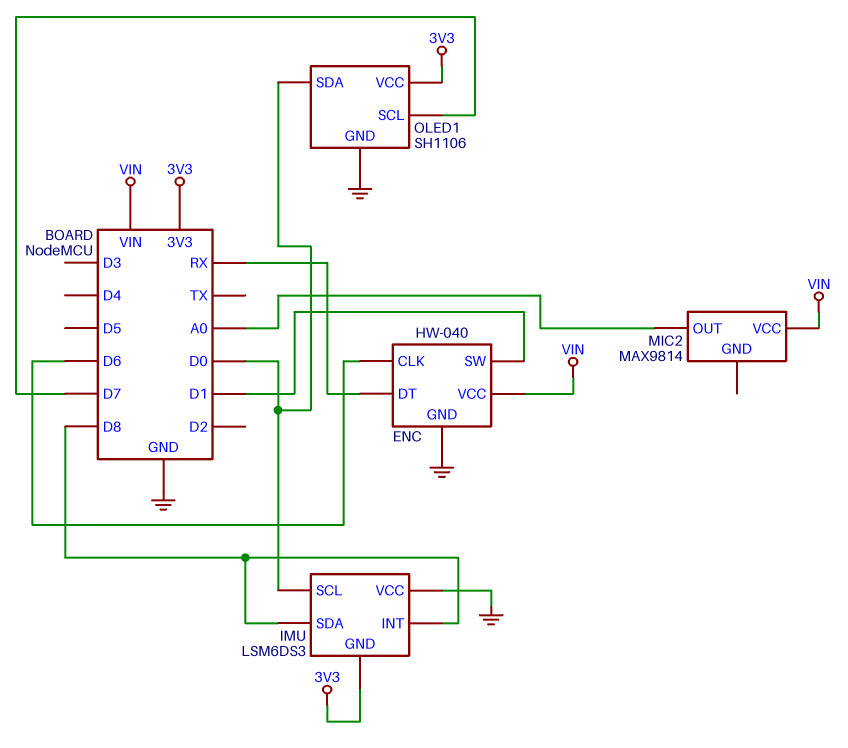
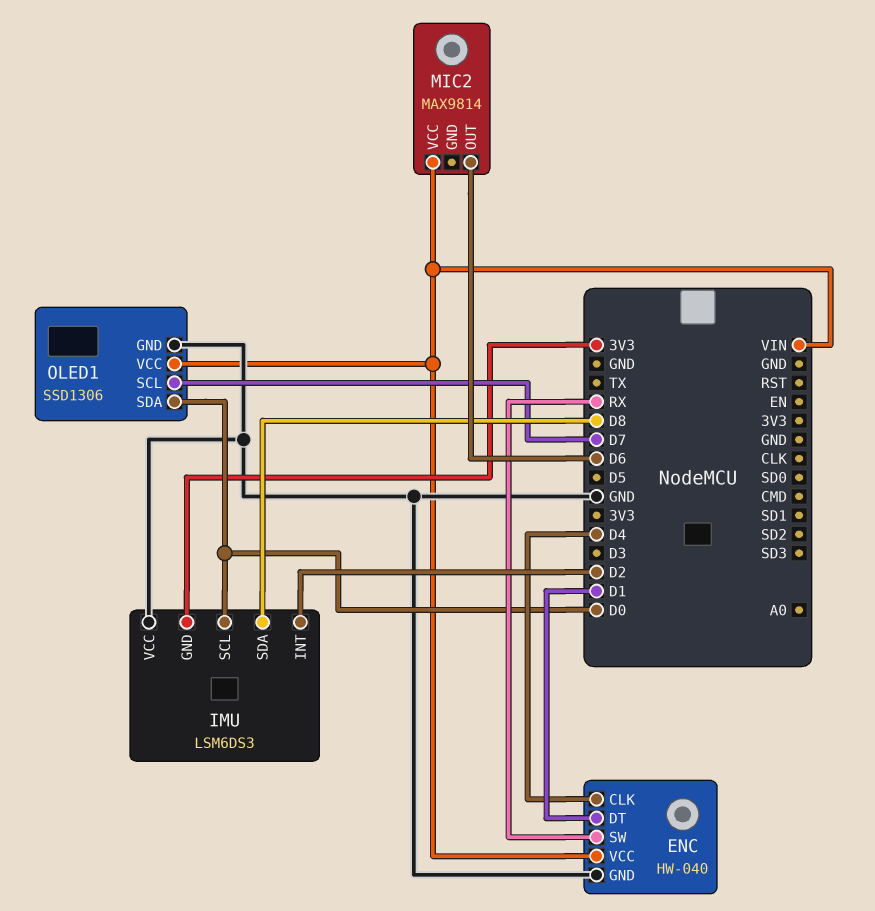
ENC pin CLK: D6 -> D4
ENC pin DT: RX -> D1
ENC pin SW: D1 -> RX
IMU pin INT: D8 -> D2
MIC2 pin OUT: A0 -> D6
OLED1: SH1106 -> SSD1306
OLED1 pin VCC: 3V3 -> VIN

